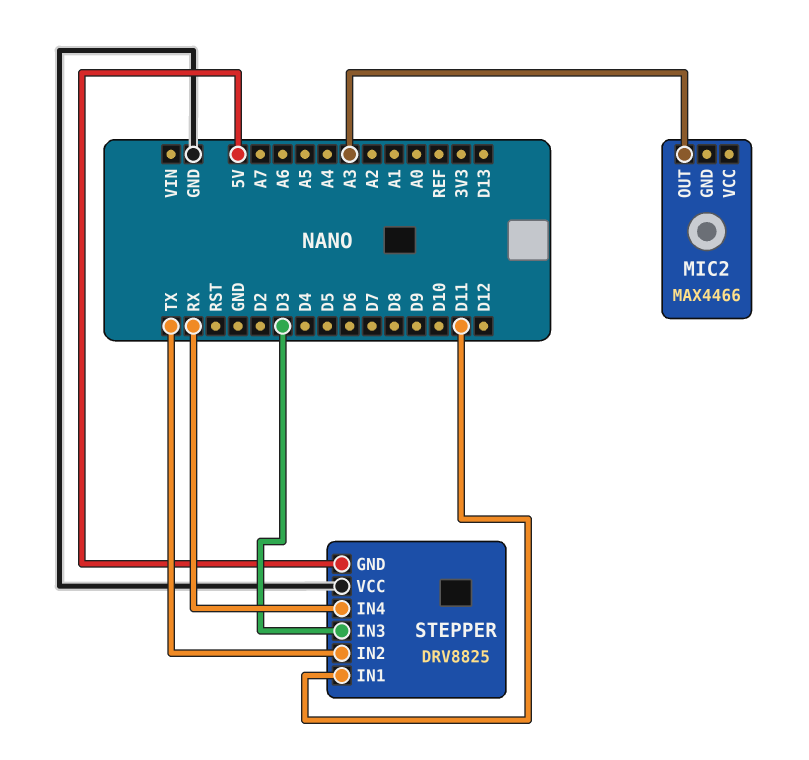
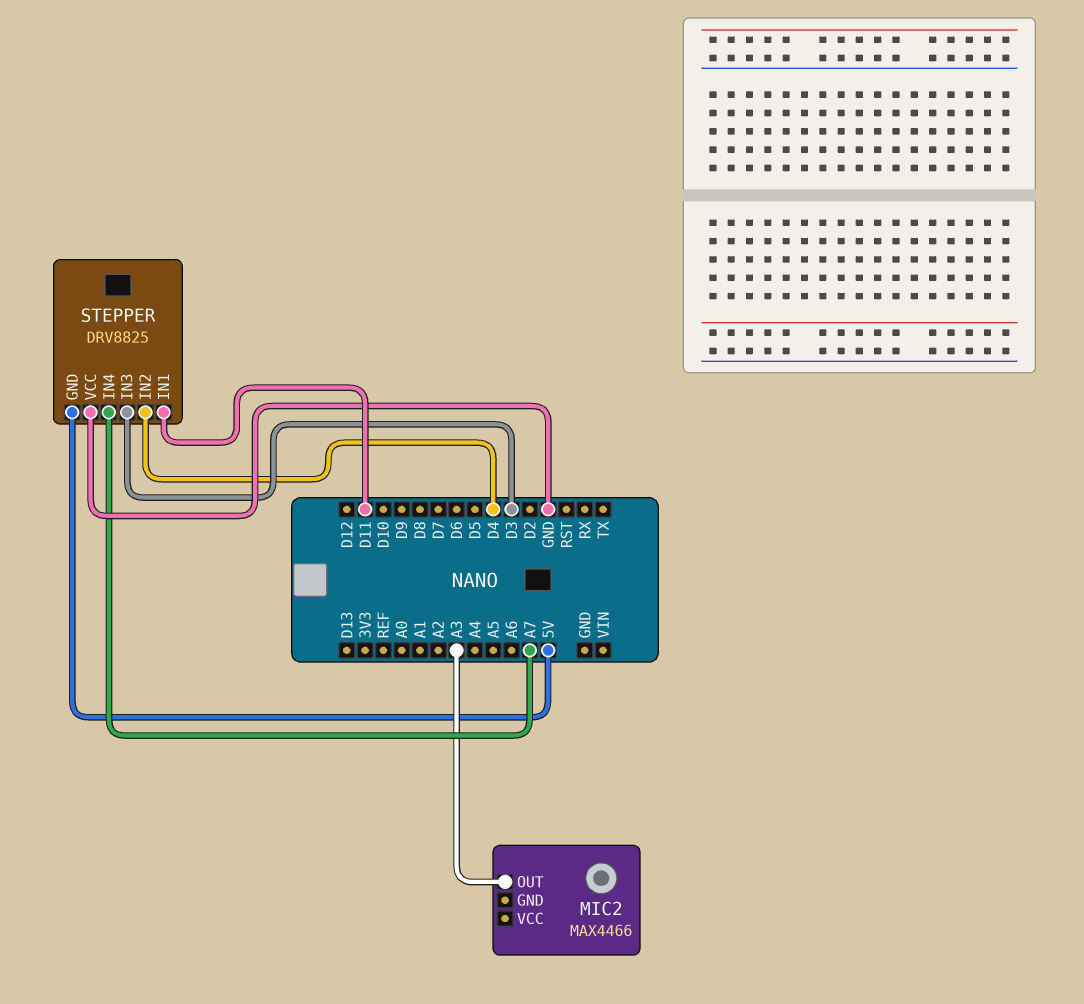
STEPPER pin IN2: TX -> D4
STEPPER pin IN4: RX -> A7

